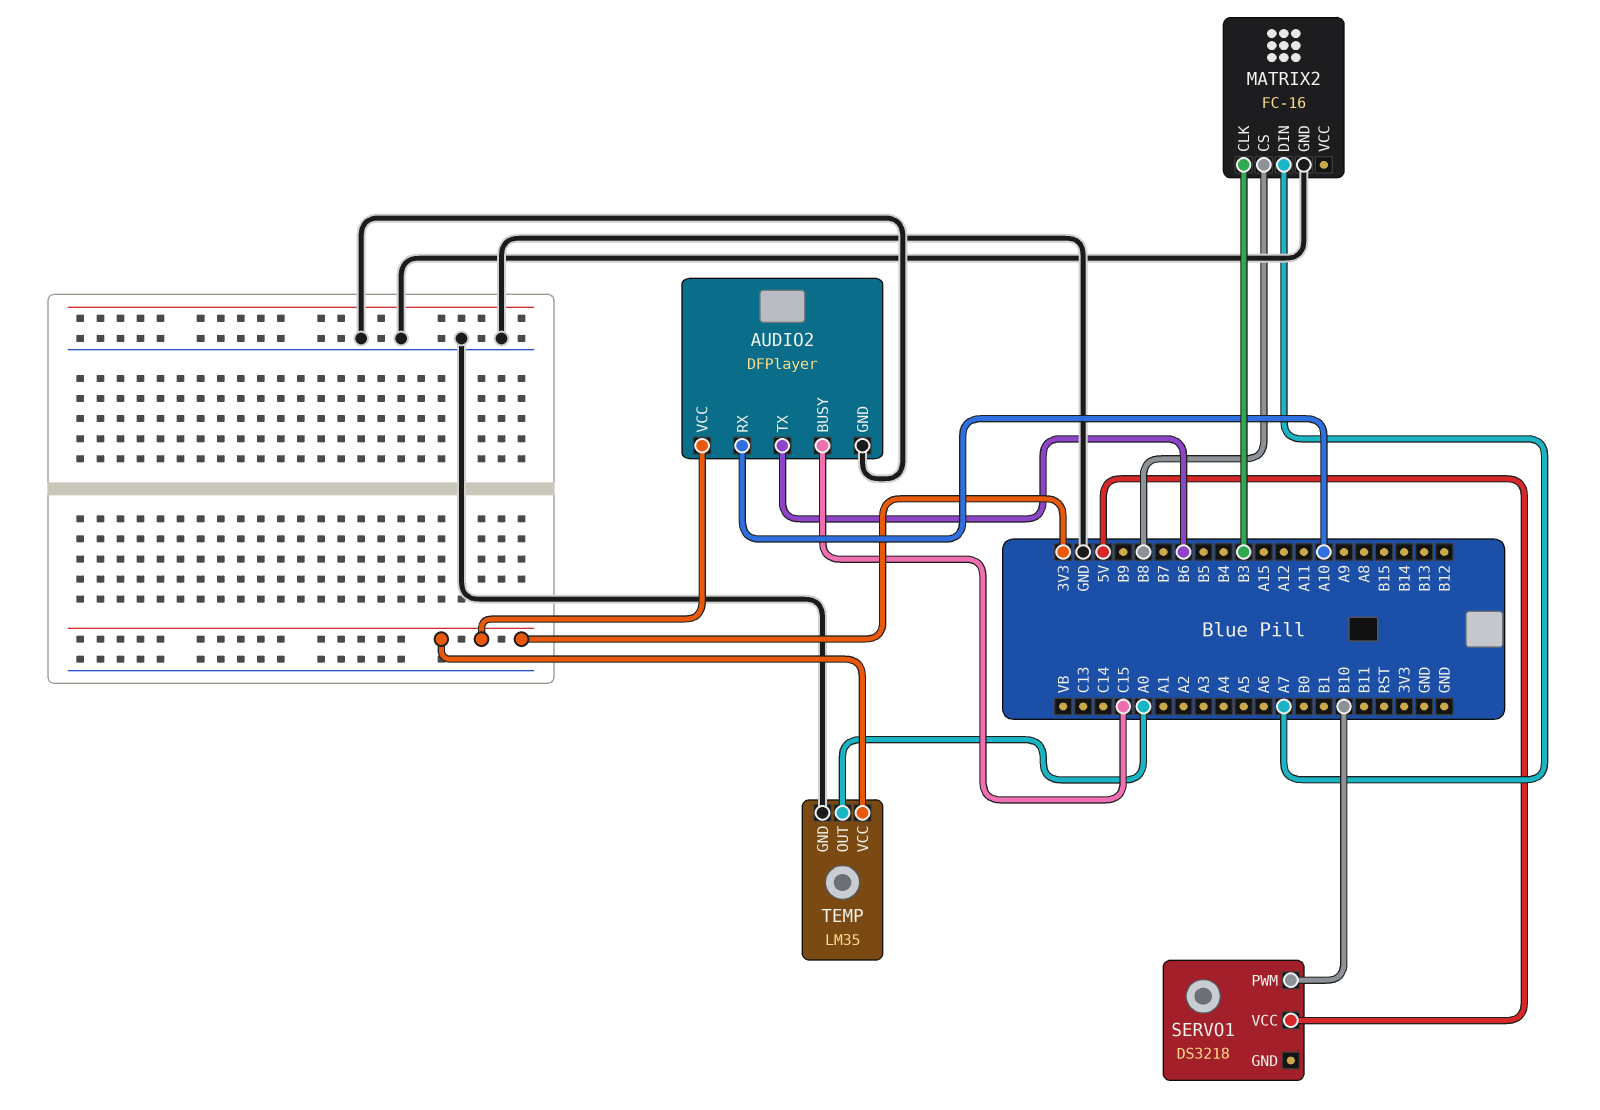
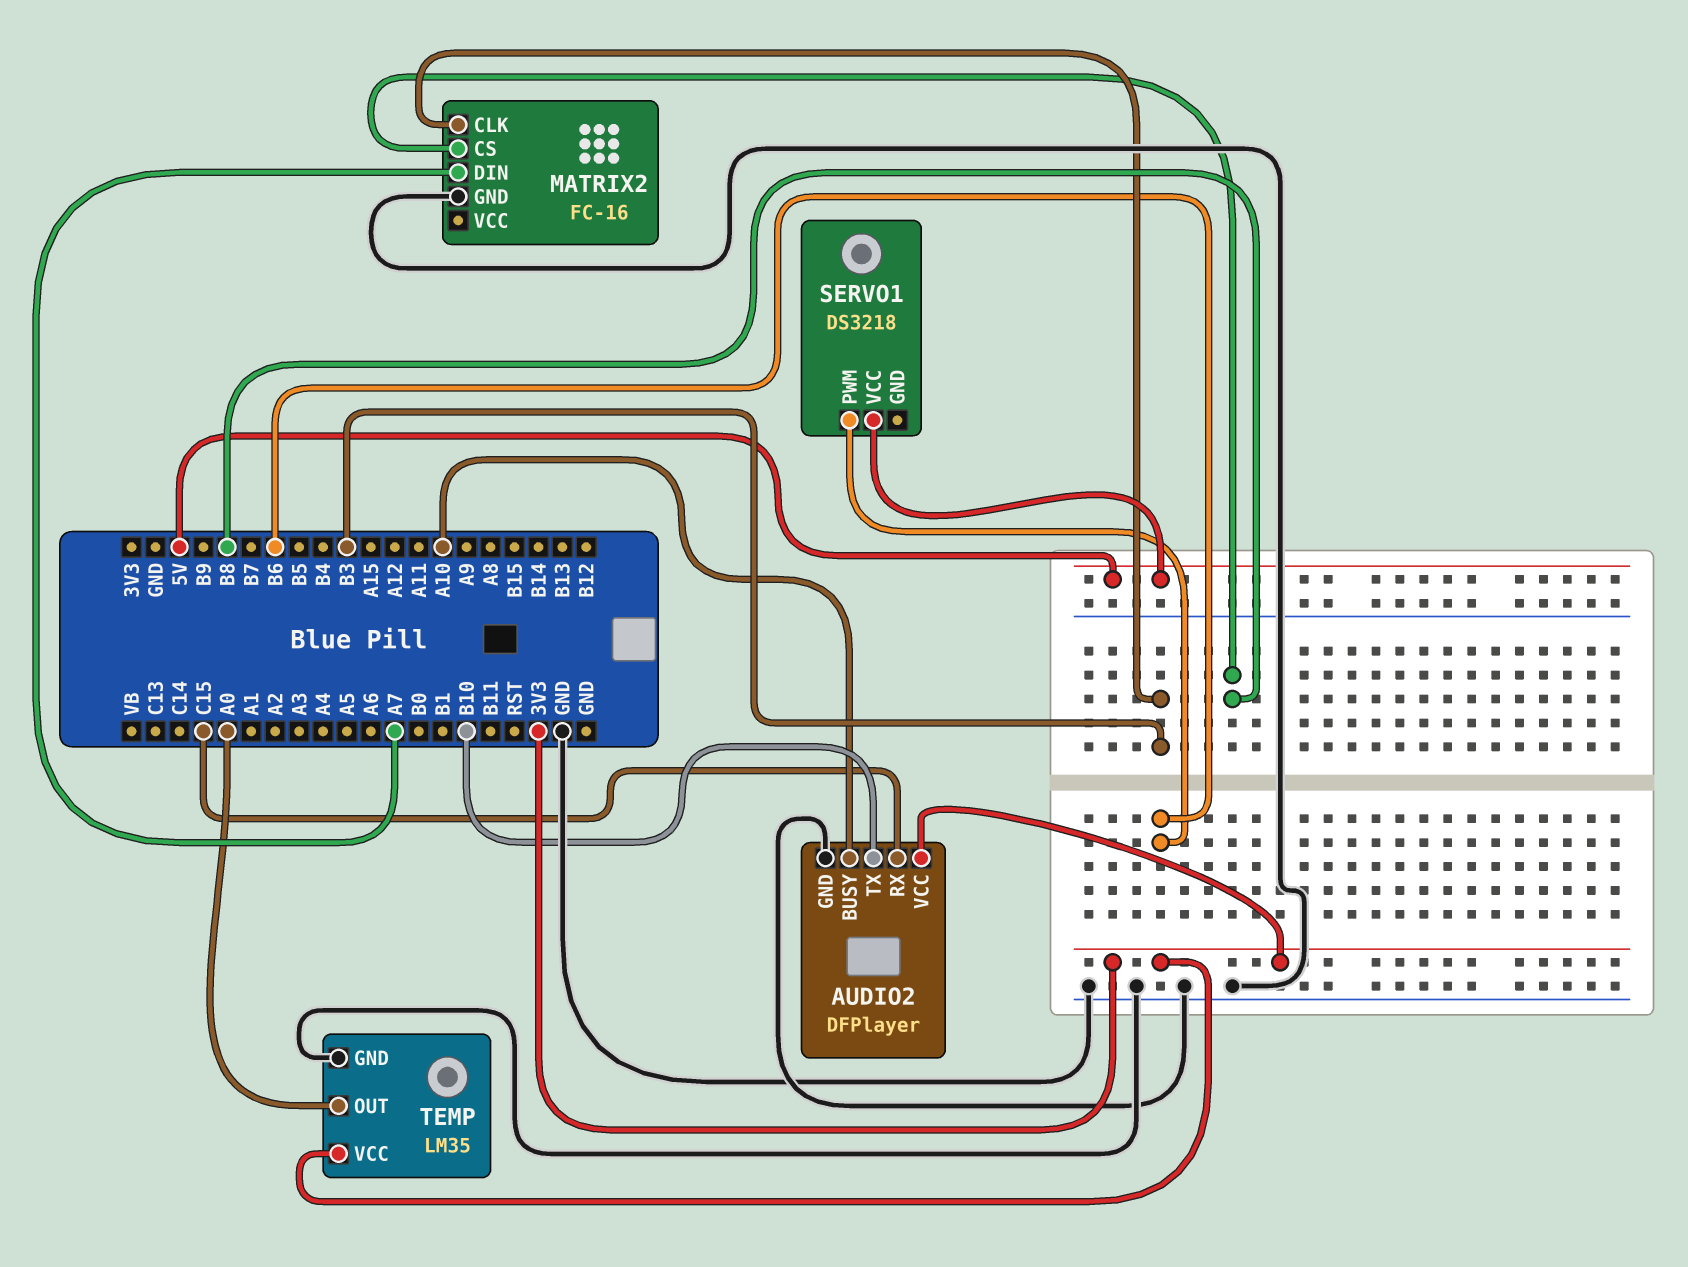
AUDIO2 pin BUSY: C15 -> A10
AUDIO2 pin RX: A10 -> C15
AUDIO2 pin TX: B6 -> B10
SERVO1 pin PWM: B10 -> B6

